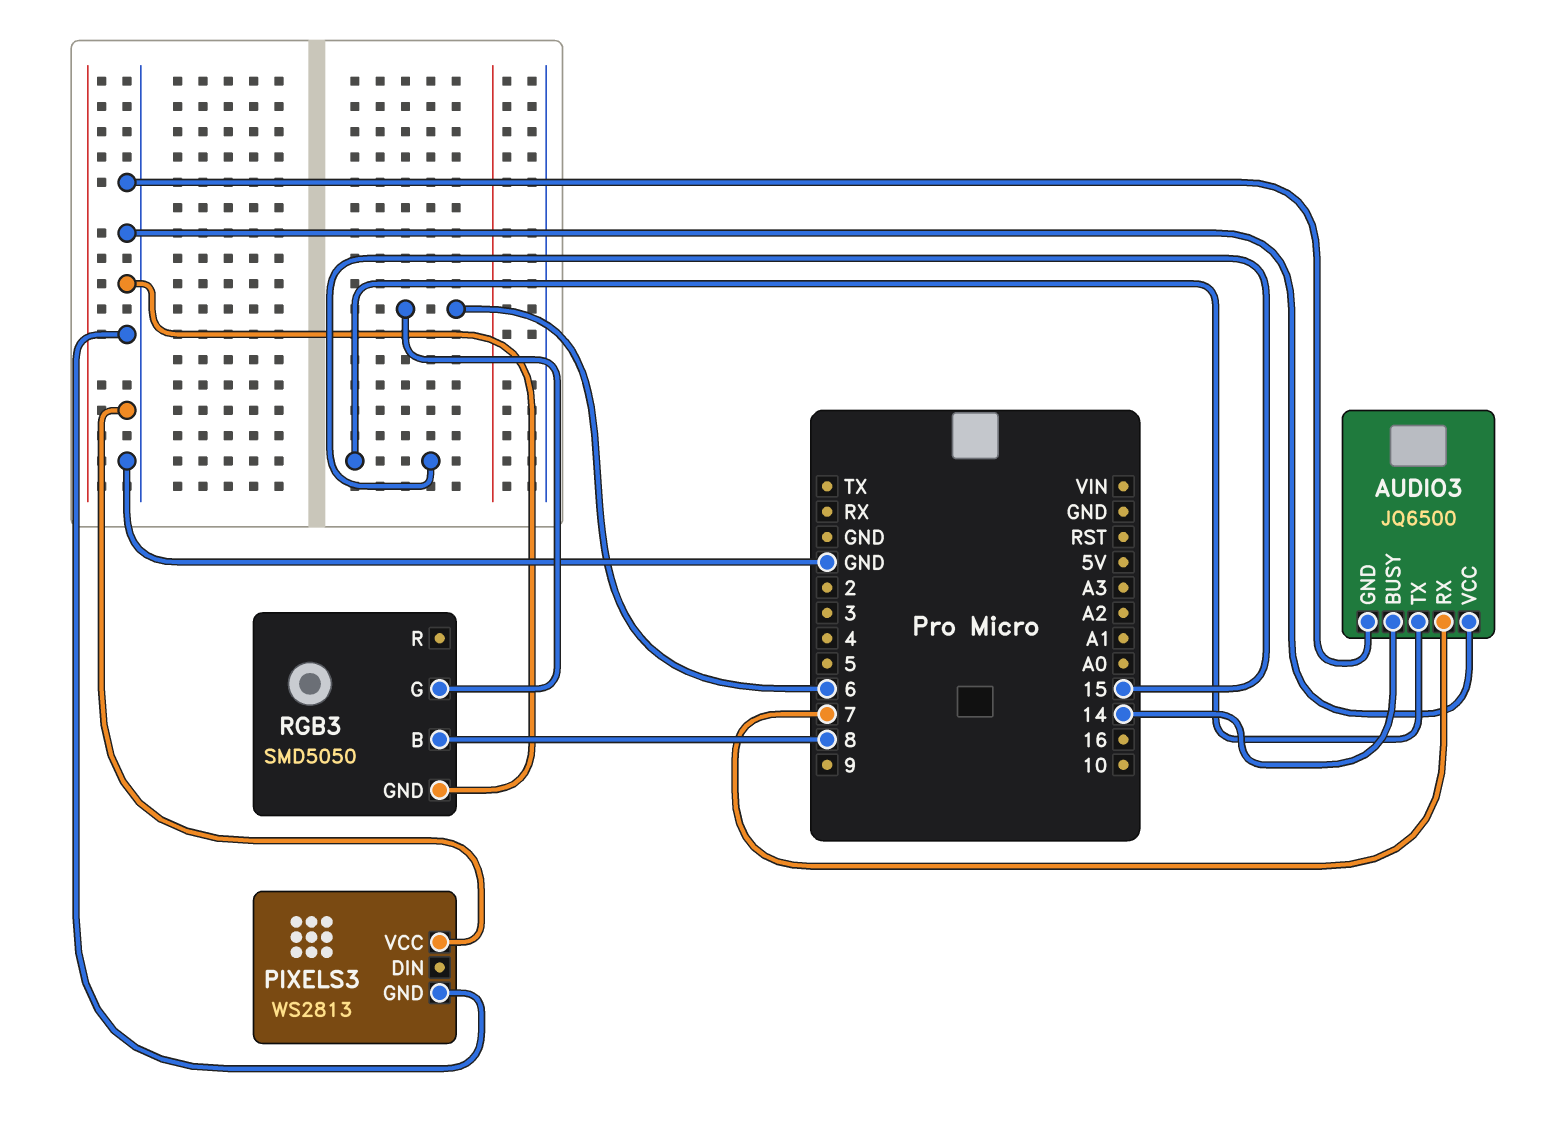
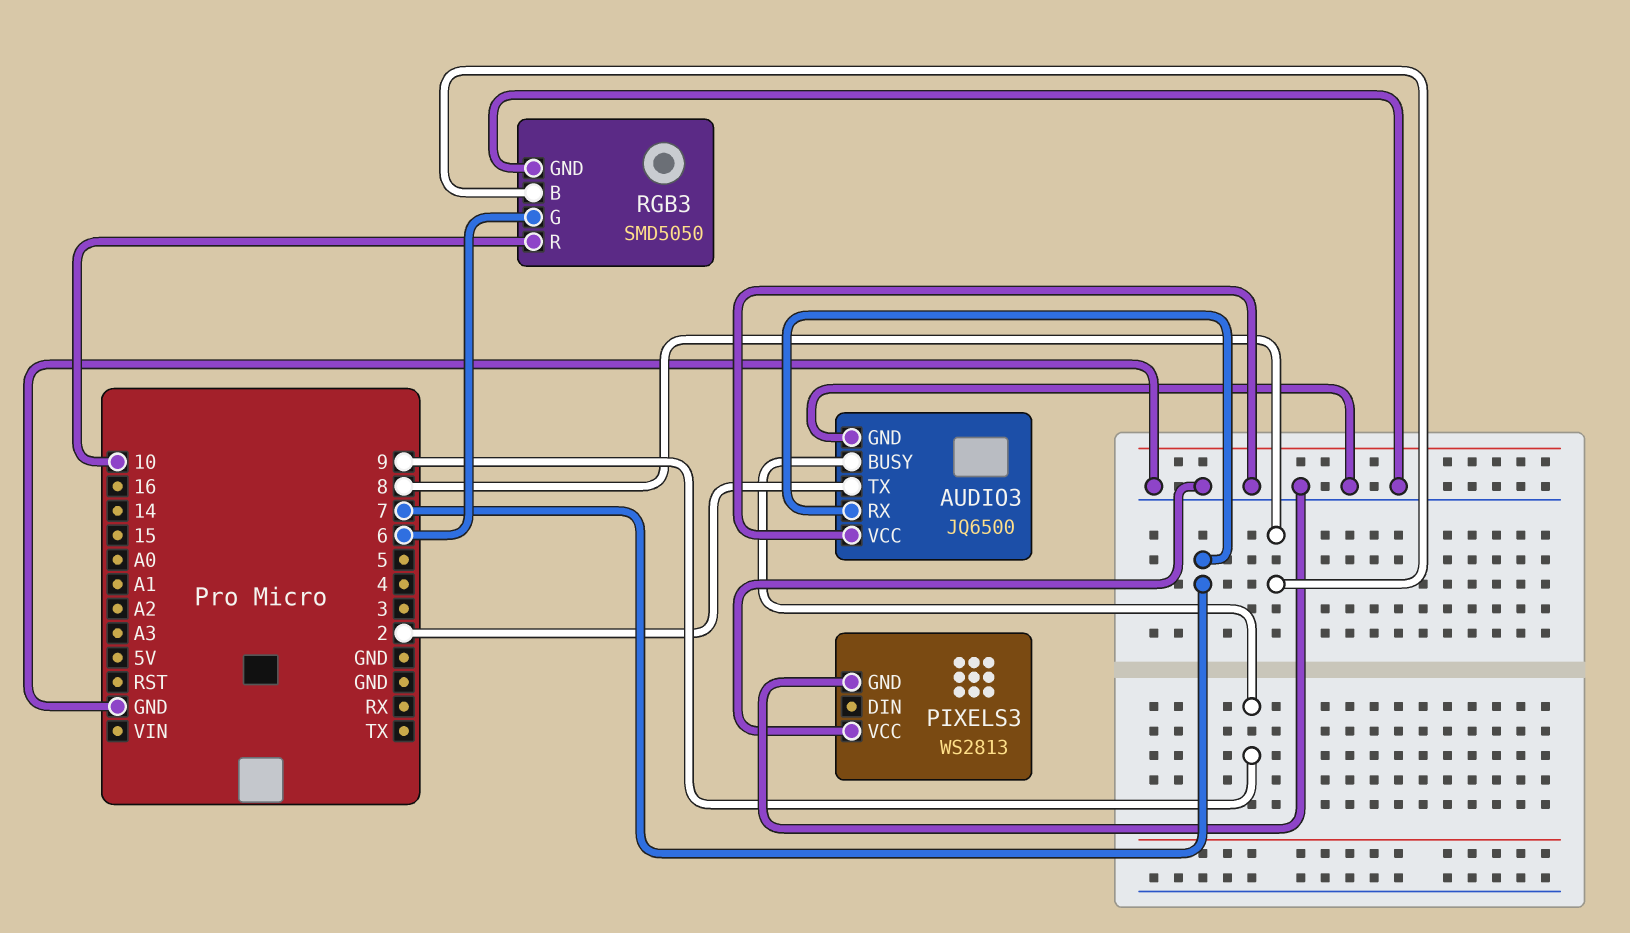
AUDIO3 pin BUSY: 14 -> 9
AUDIO3 pin TX: 15 -> 2
RGB3 pin R: none -> 10

